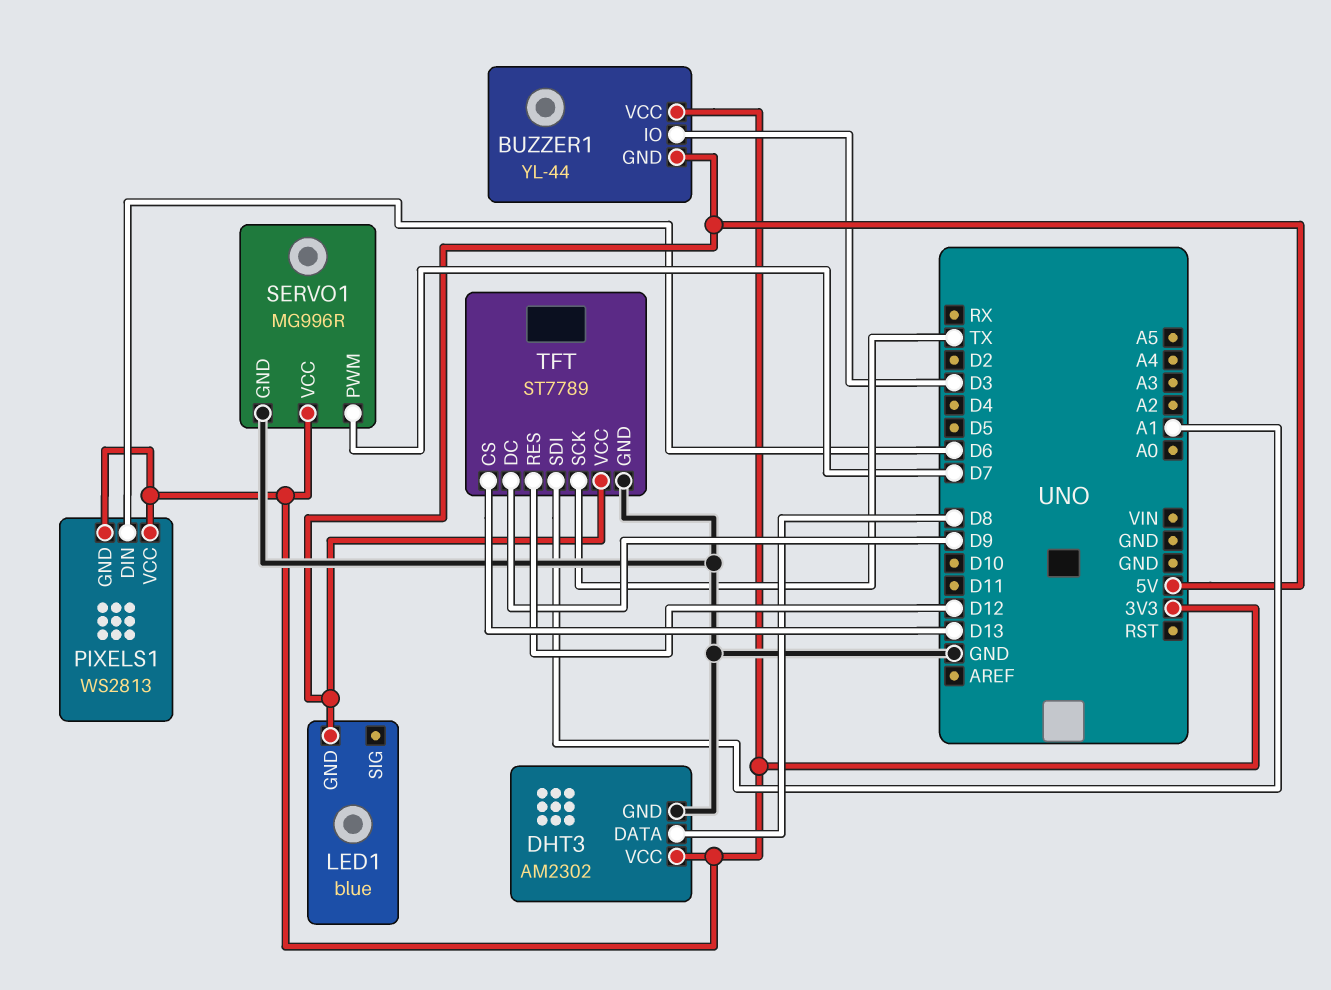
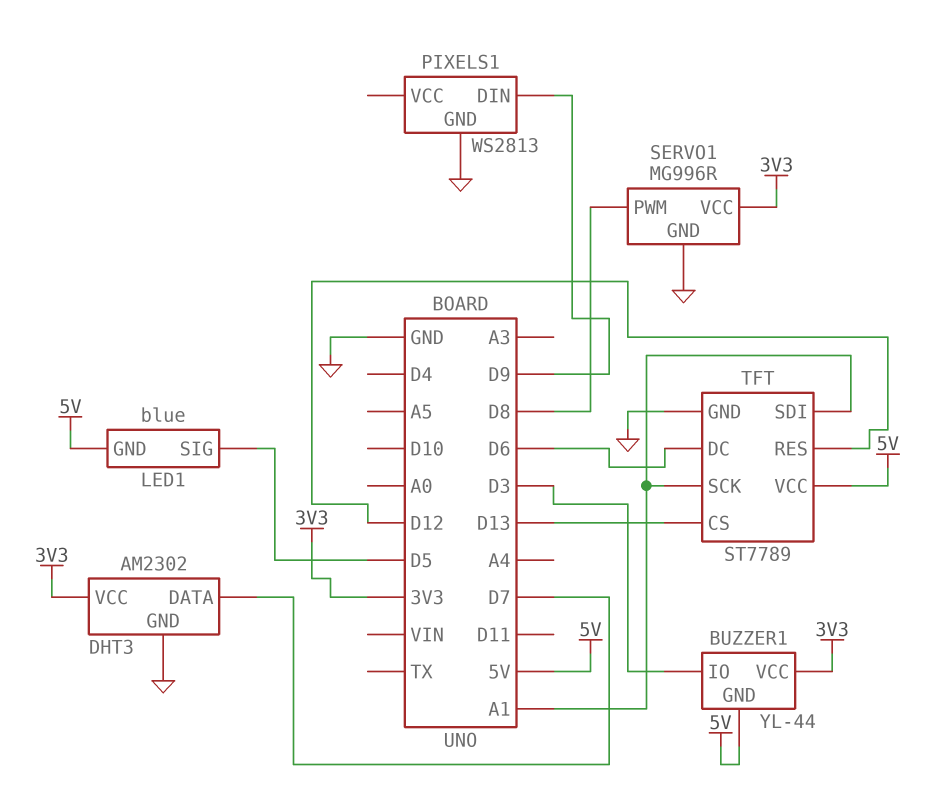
DHT3 pin DATA: D8 -> D7
LED1 pin SIG: none -> D5
PIXELS1 pin DIN: D6 -> D9
PIXELS1 pin GND: 3V3 -> GND
PIXELS1 pin VCC: 3V3 -> none
SERVO1 pin PWM: D7 -> D8
TFT pin DC: D9 -> D6
TFT pin SCK: TX -> A1

